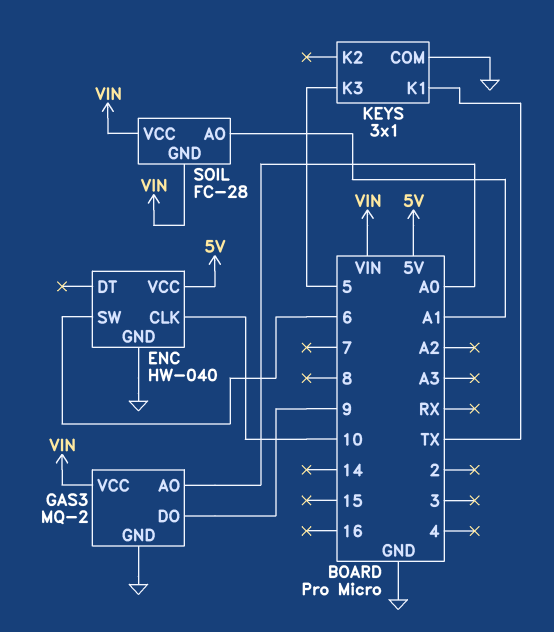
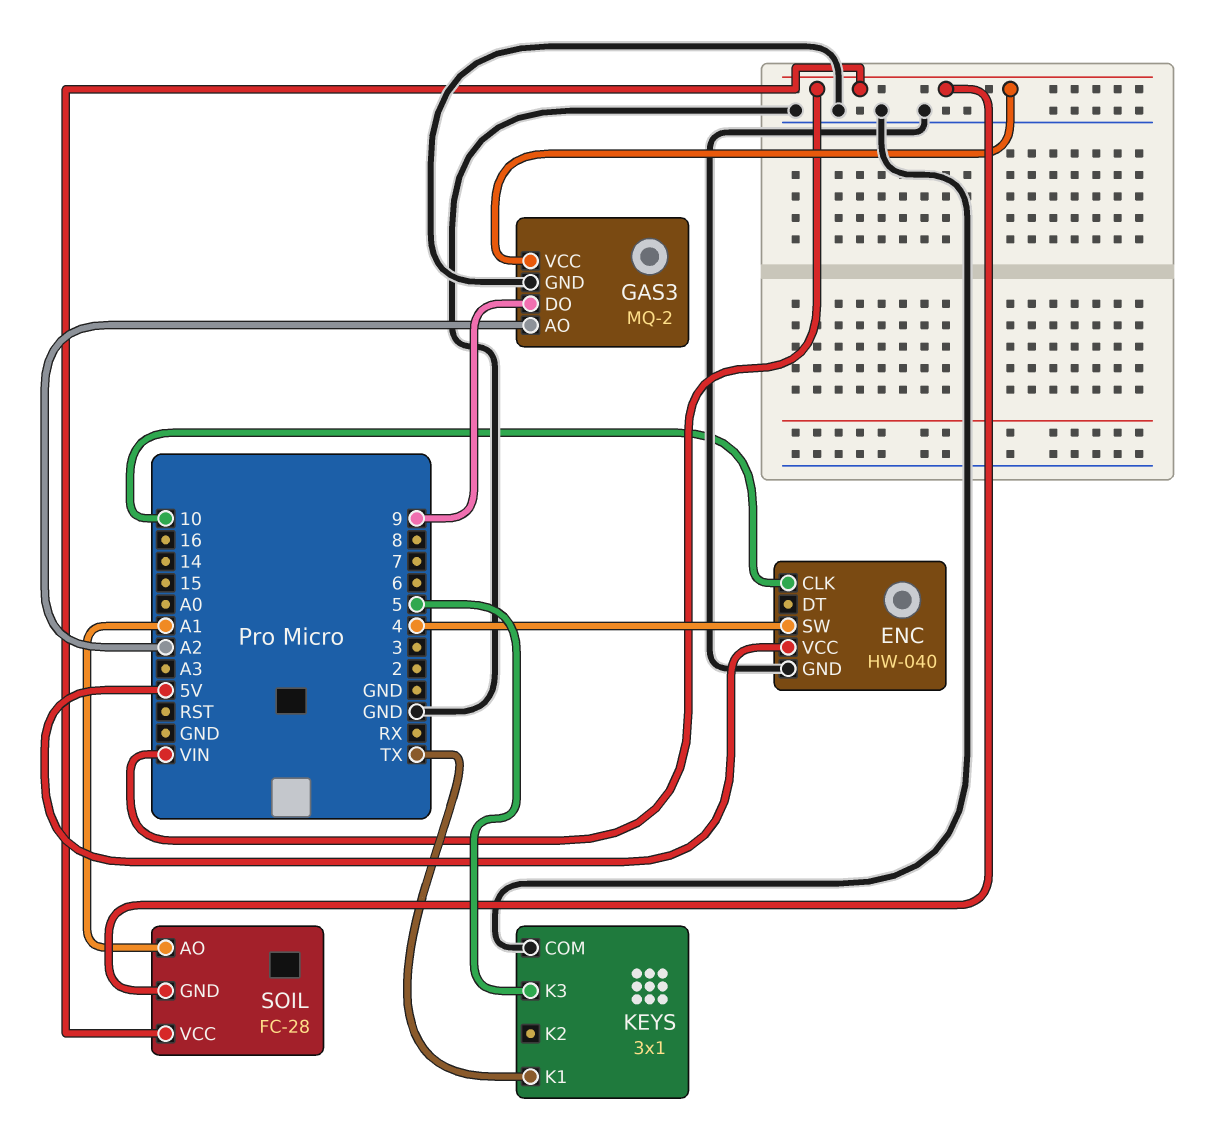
ENC pin SW: 6 -> 4
GAS3 pin AO: A0 -> A2

